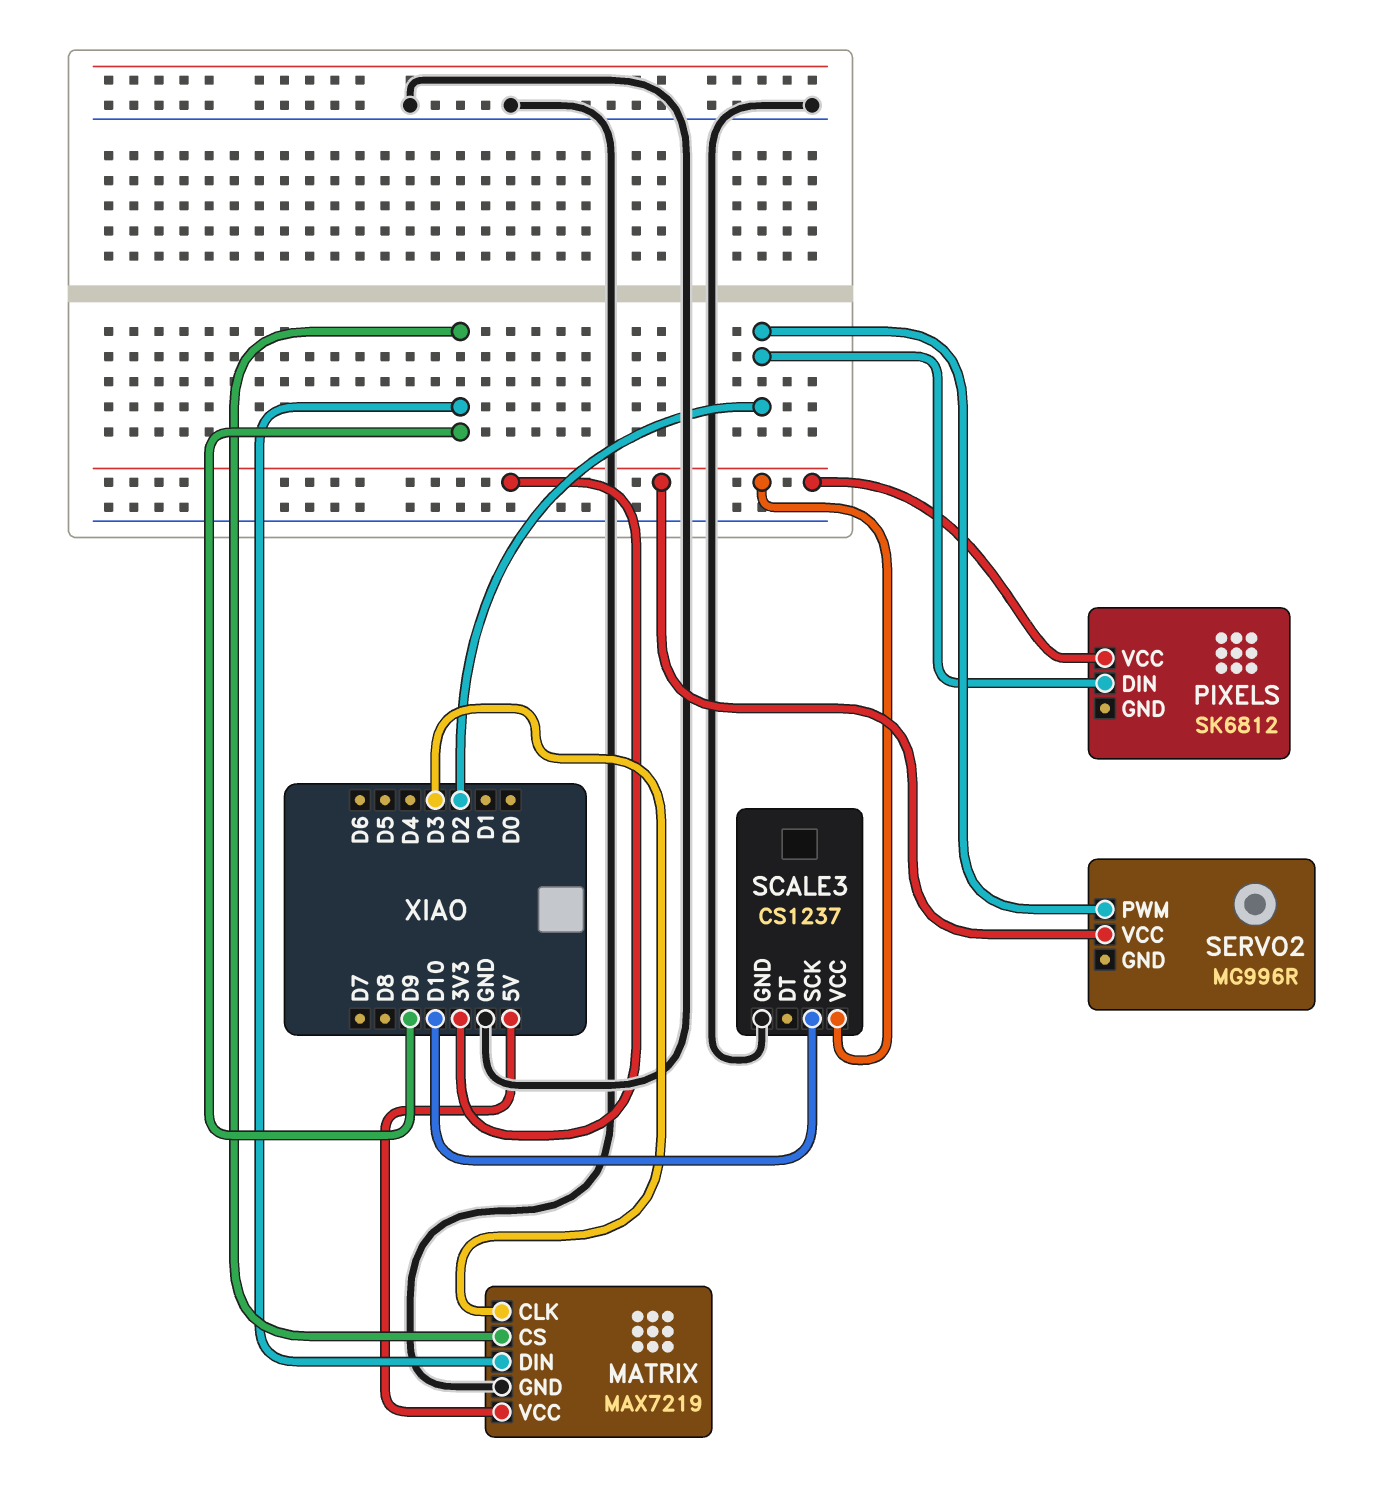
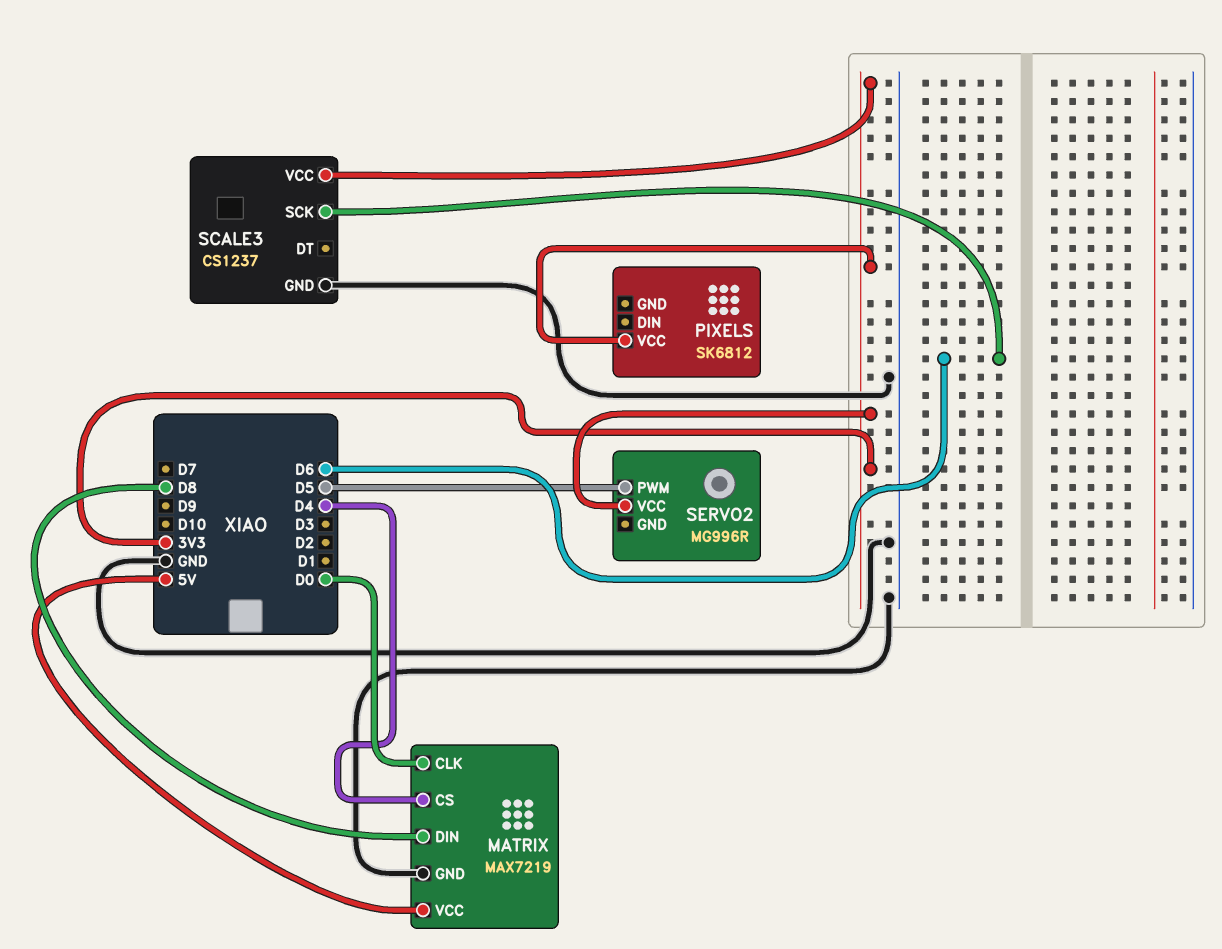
MATRIX pin CLK: D3 -> D0
MATRIX pin CS: D9 -> D4
MATRIX pin DIN: D9 -> D8
PIXELS pin DIN: D2 -> none
SCALE3 pin SCK: D10 -> D6
SERVO2 pin PWM: D2 -> D5

